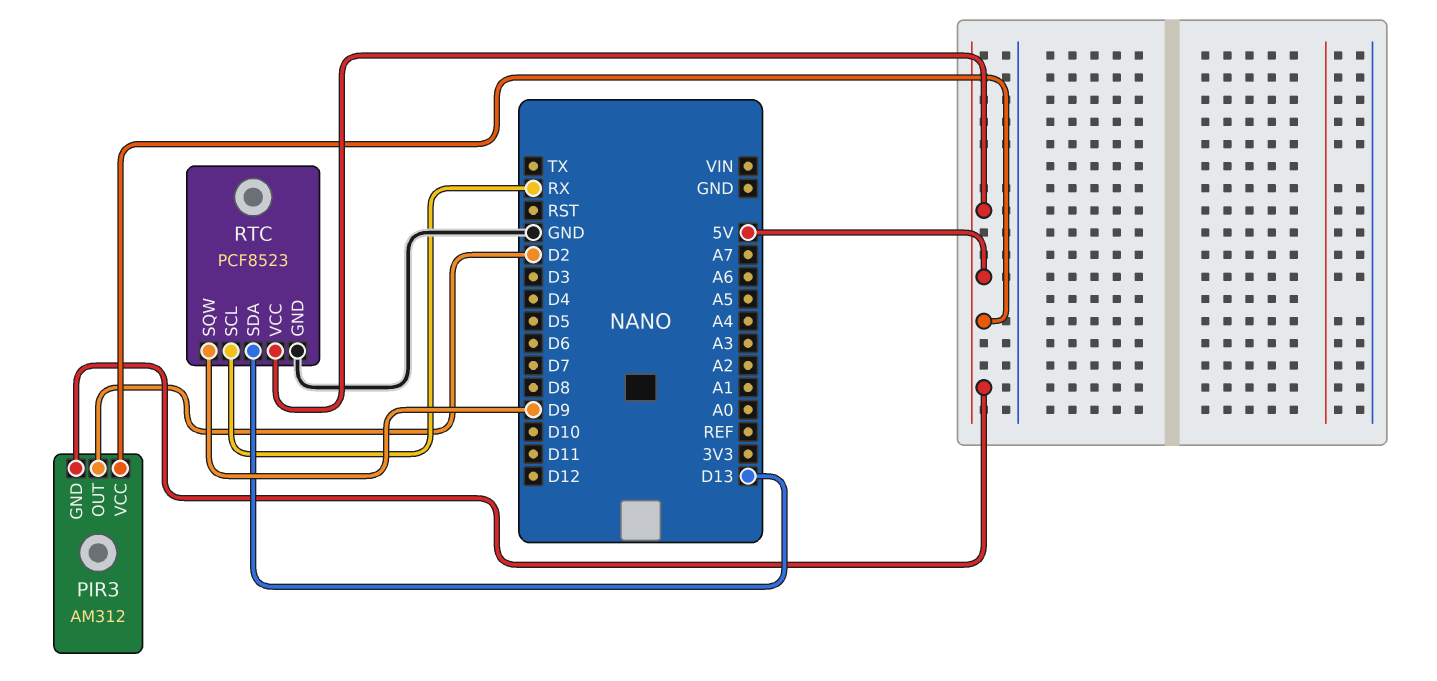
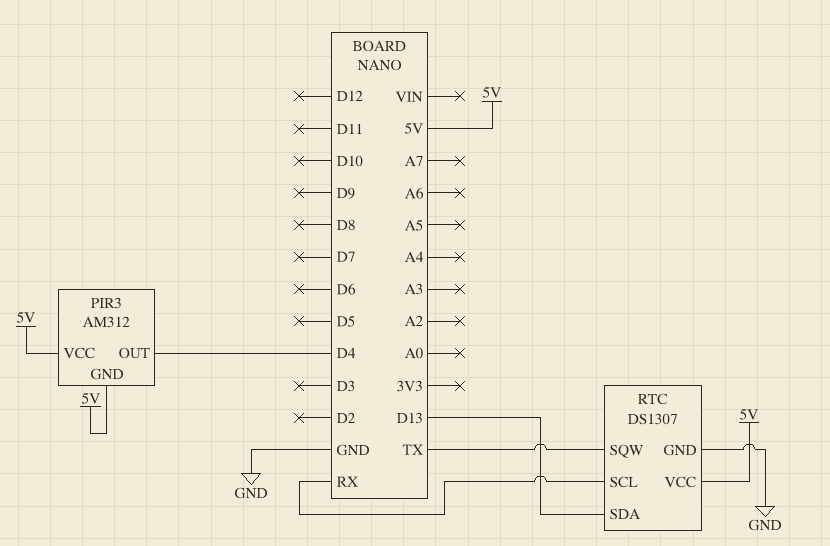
PIR3 pin OUT: D2 -> D4
RTC: PCF8523 -> DS1307
RTC pin SQW: D9 -> TX

